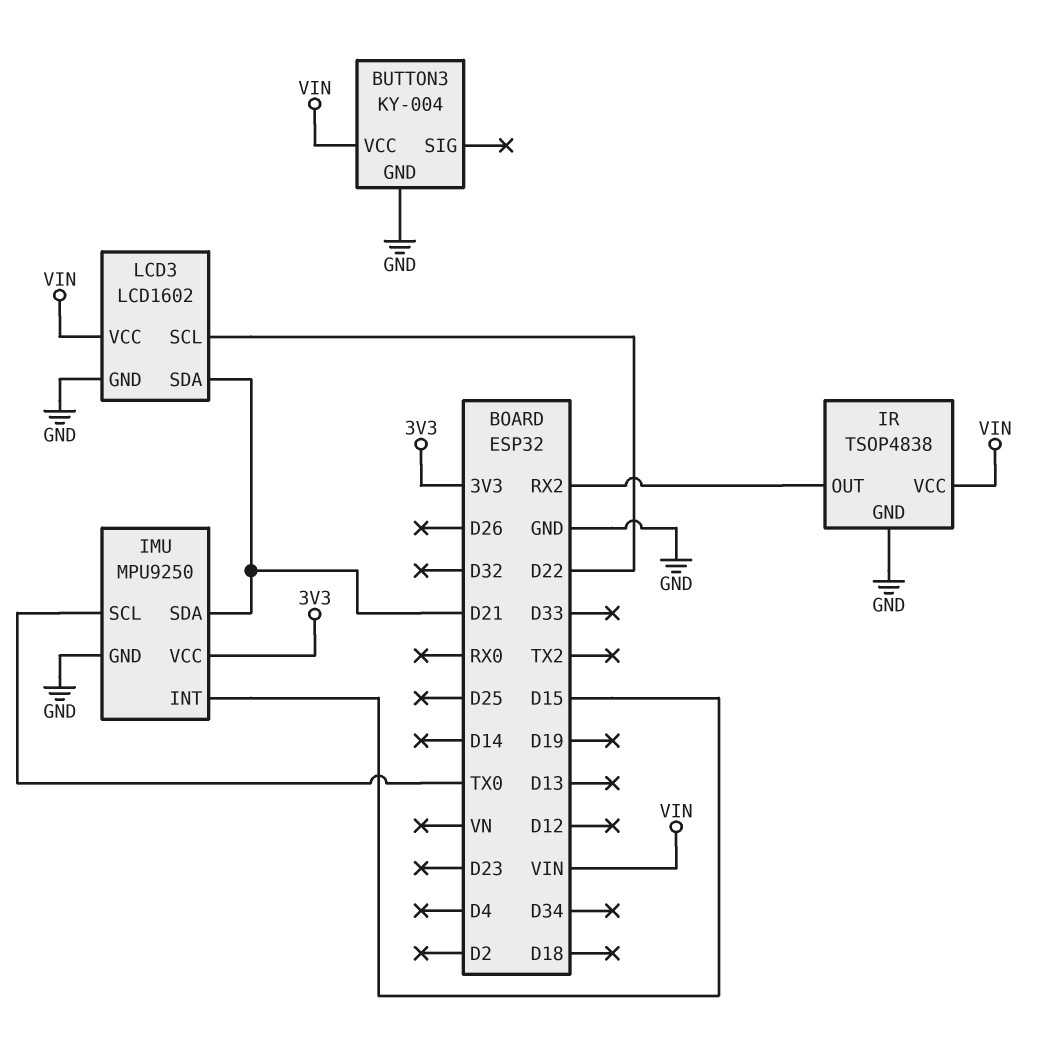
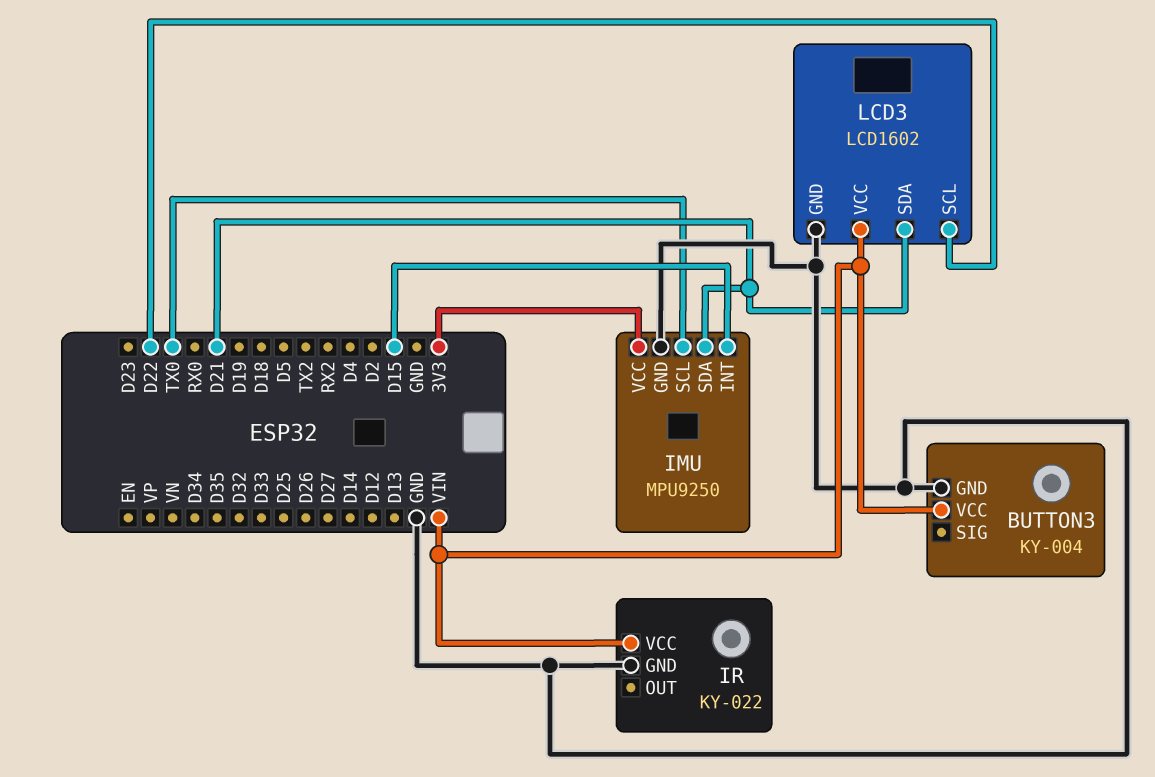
IR: TSOP4838 -> KY-022
IR pin OUT: RX2 -> none

